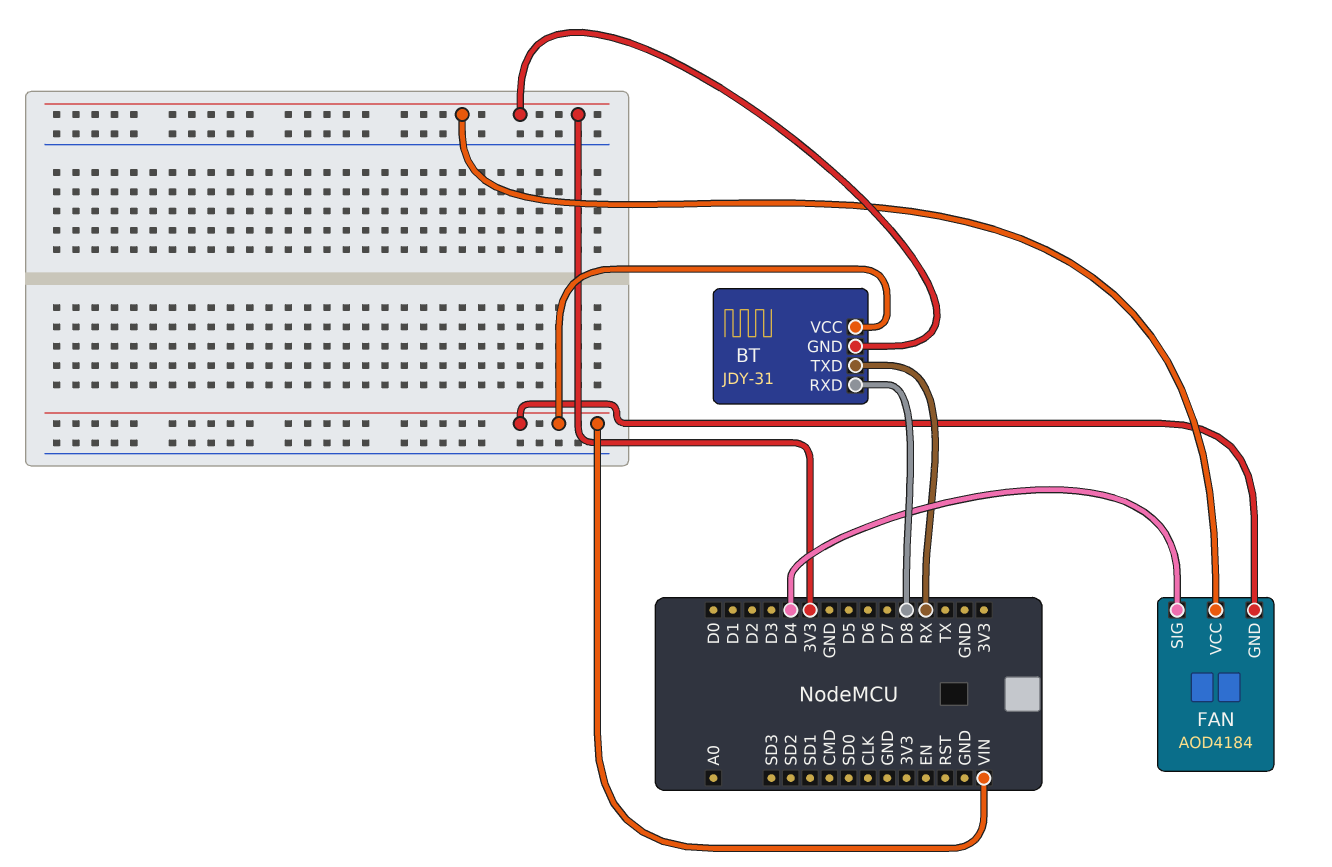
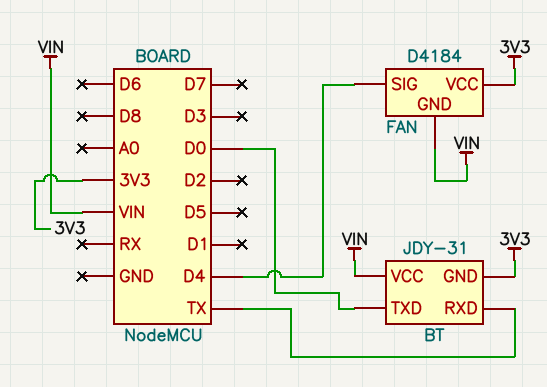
BT pin RXD: D8 -> TX
BT pin TXD: RX -> D0
FAN: AOD4184 -> D4184

